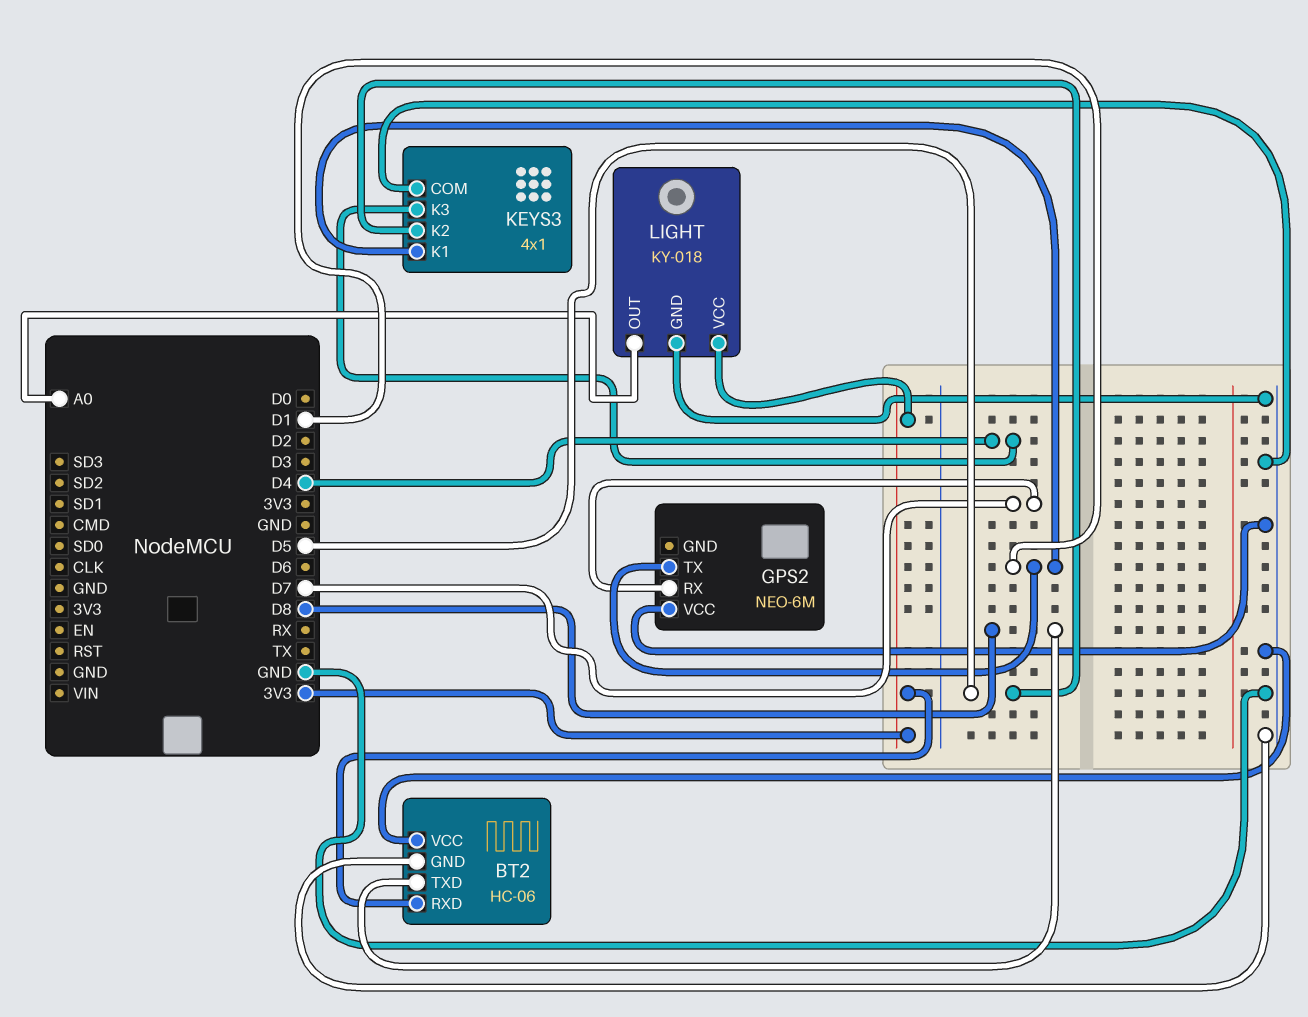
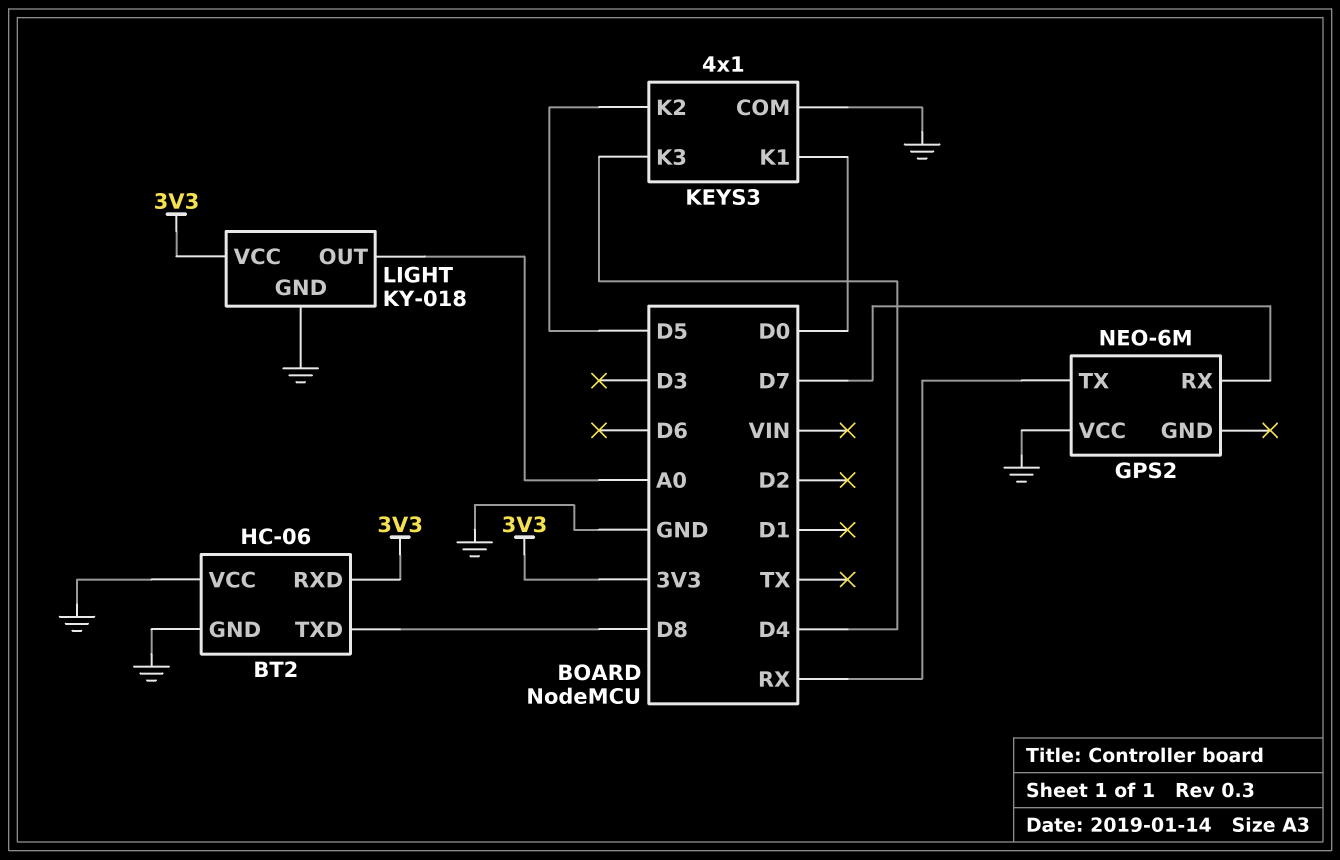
GPS2 pin TX: D1 -> RX
KEYS3 pin K1: D1 -> D0

